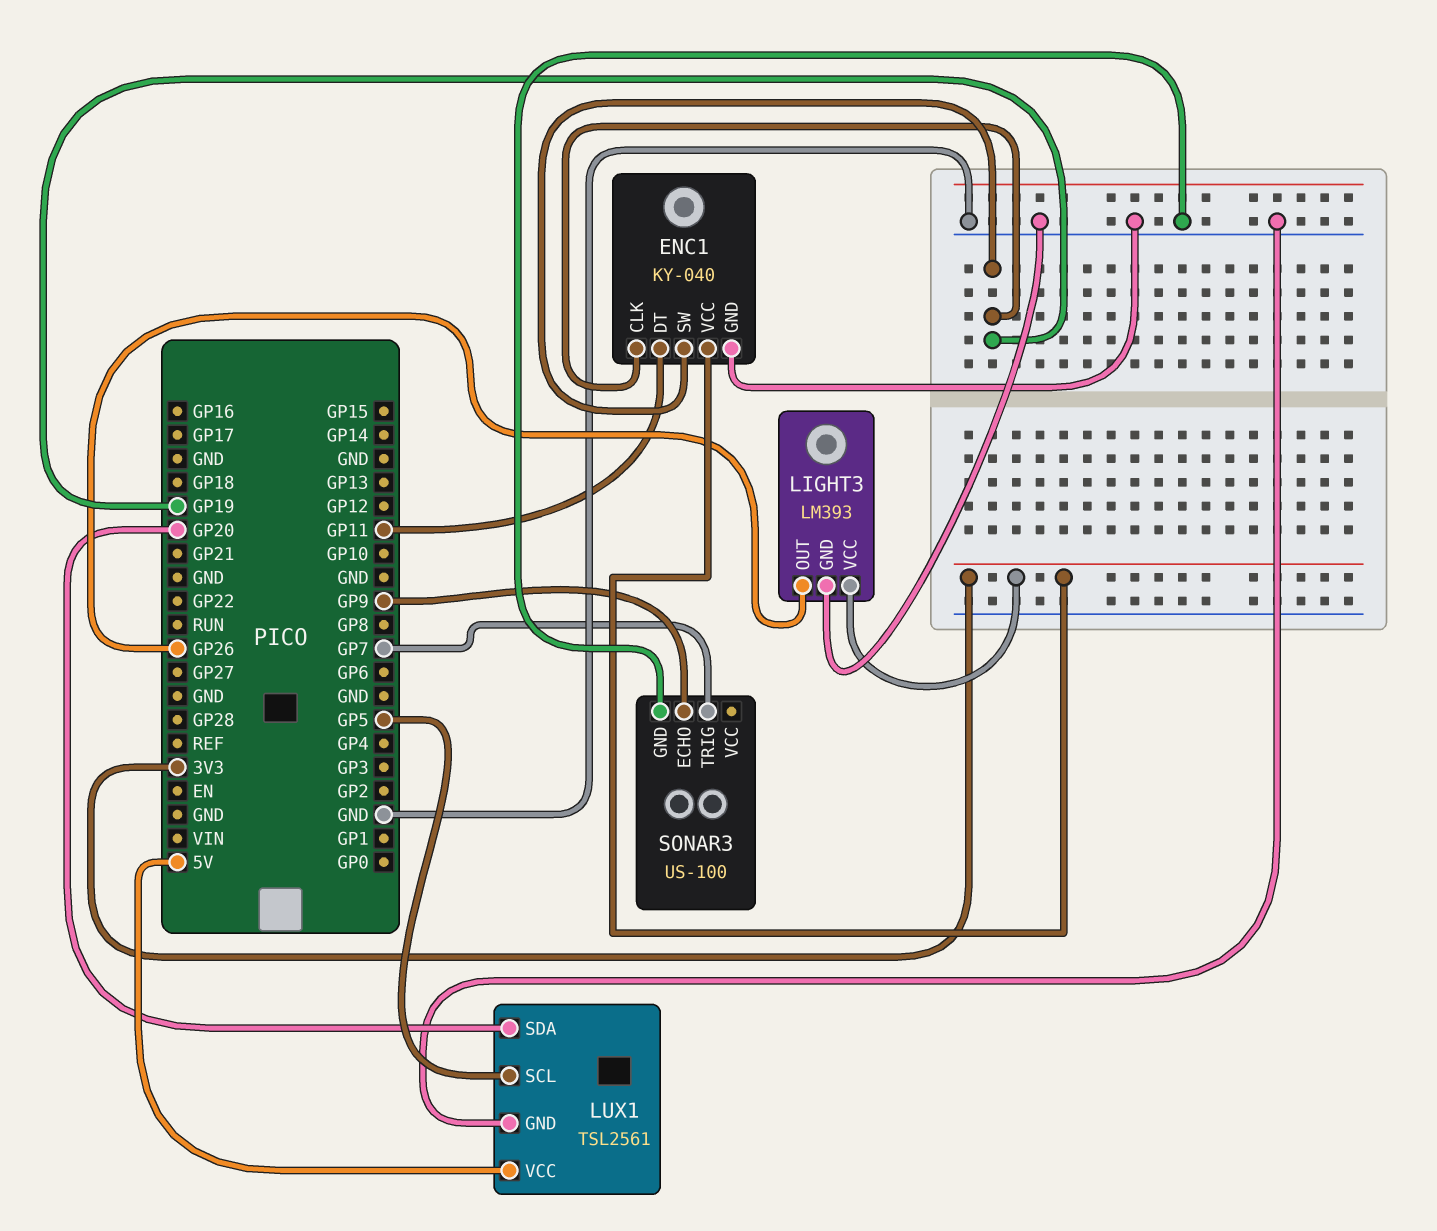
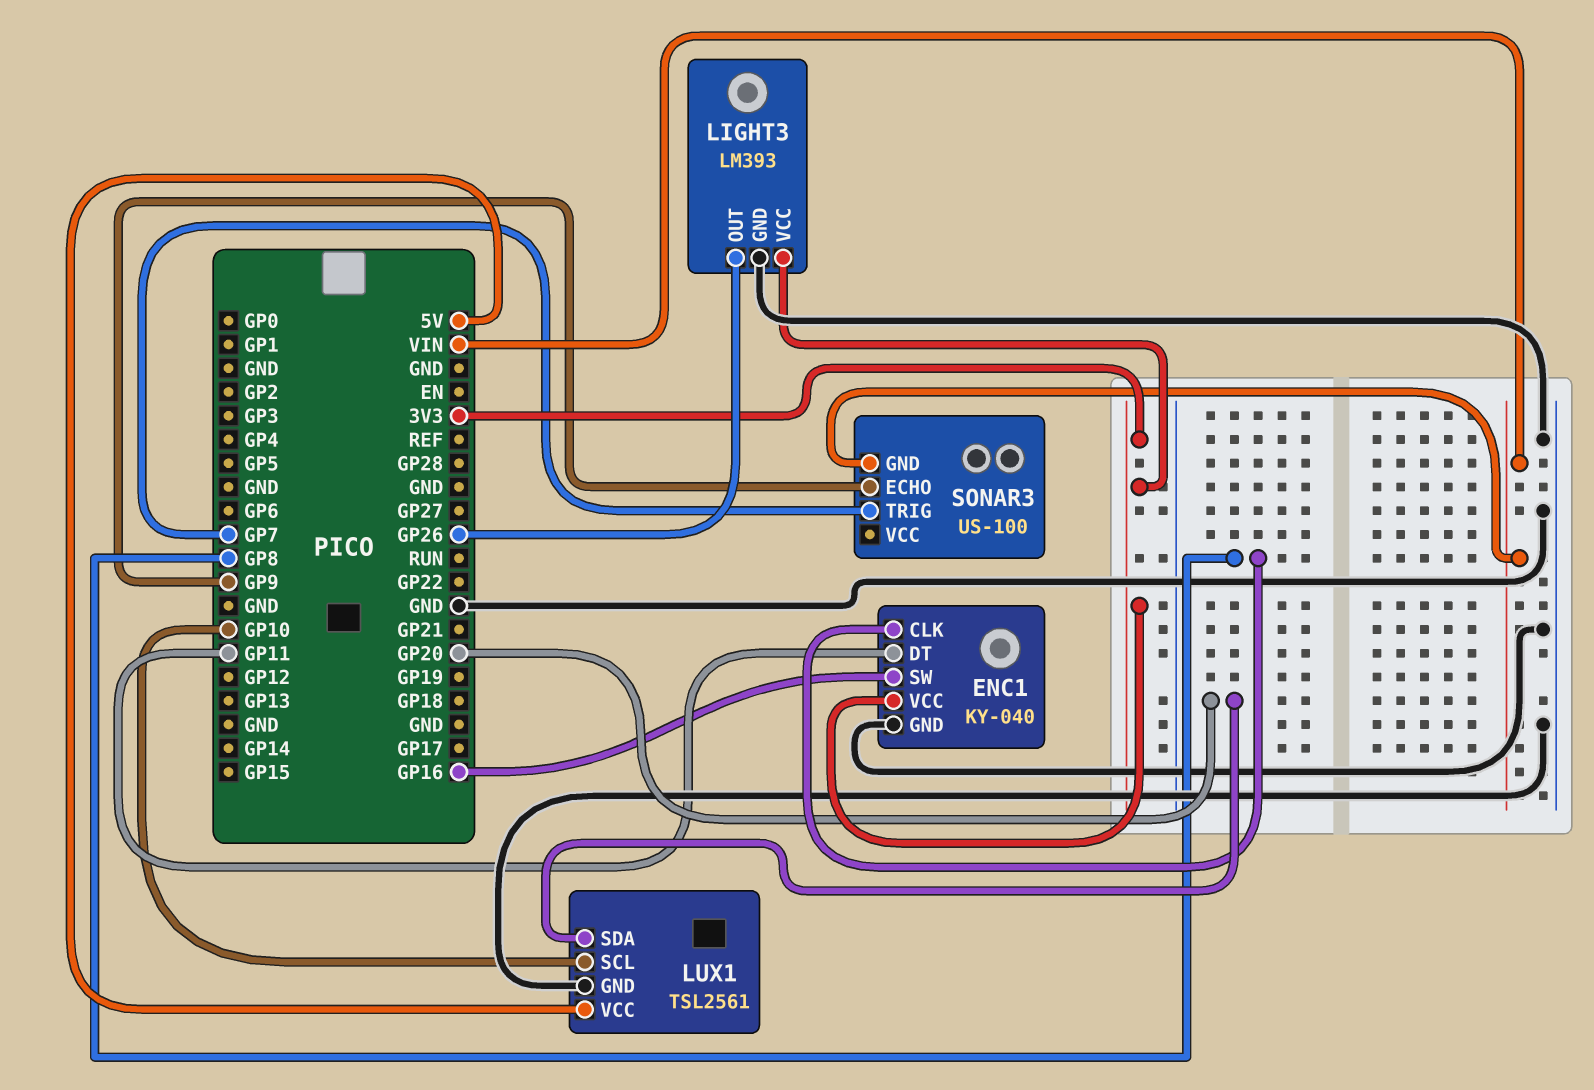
ENC1 pin CLK: GP19 -> GP8
ENC1 pin SW: GP19 -> GP16
LUX1 pin SCL: GP5 -> GP10
SONAR3 pin GND: GND -> VIN

